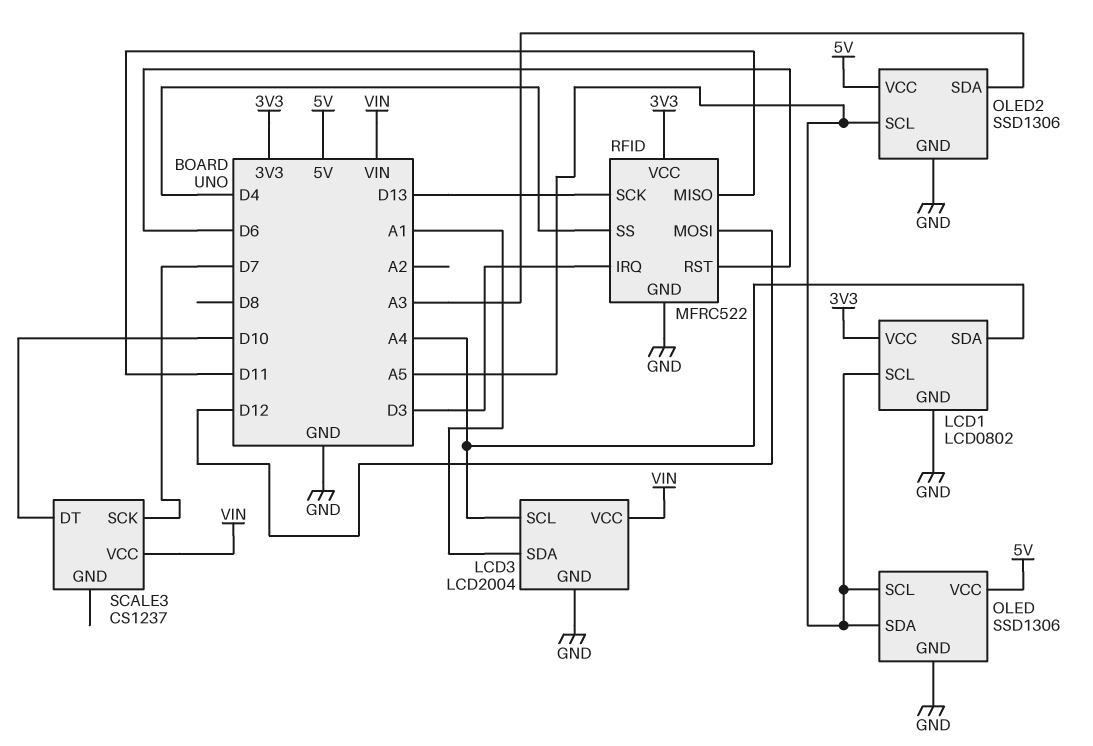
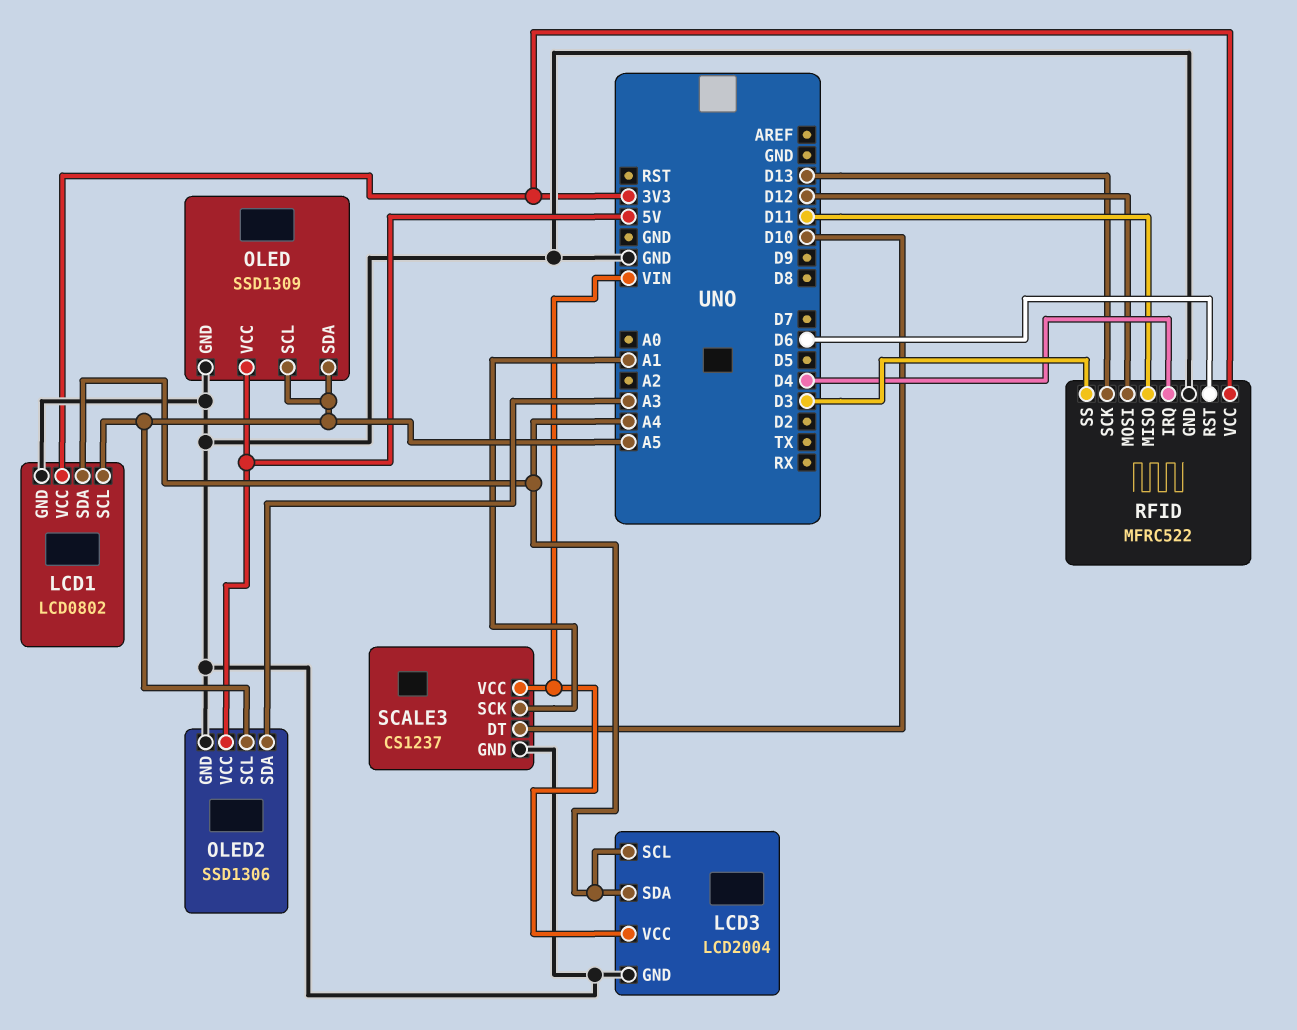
LCD3 pin SDA: A1 -> A4
OLED: SSD1306 -> SSD1309
RFID pin IRQ: D3 -> D4
RFID pin SS: D4 -> D3
SCALE3 pin GND: none -> GND
SCALE3 pin SCK: D7 -> A1

